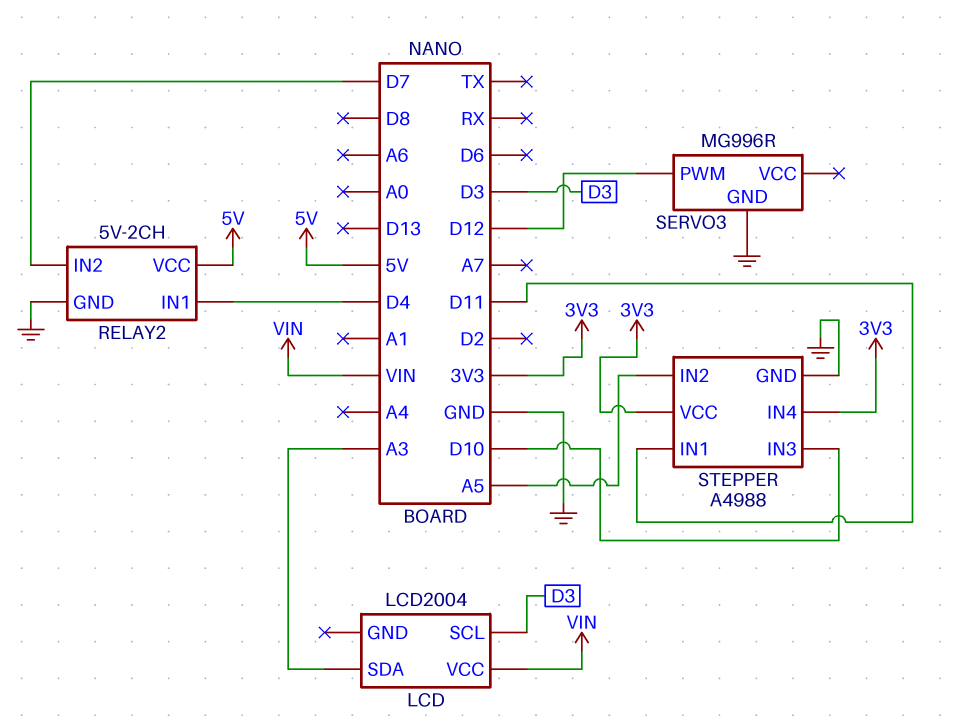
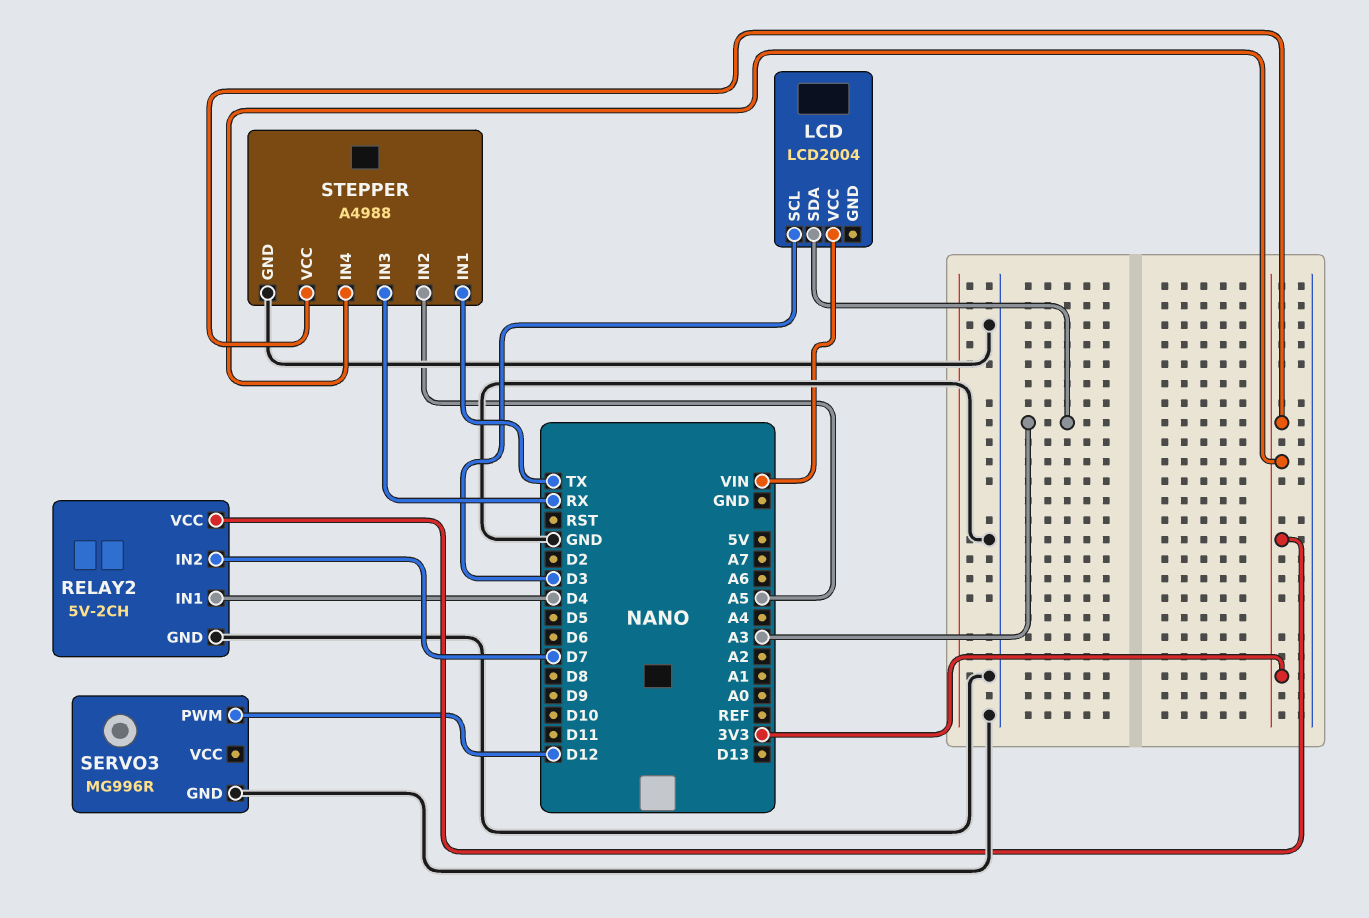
RELAY2 pin VCC: 5V -> 3V3
STEPPER pin IN1: D11 -> TX
STEPPER pin IN3: D10 -> RX

